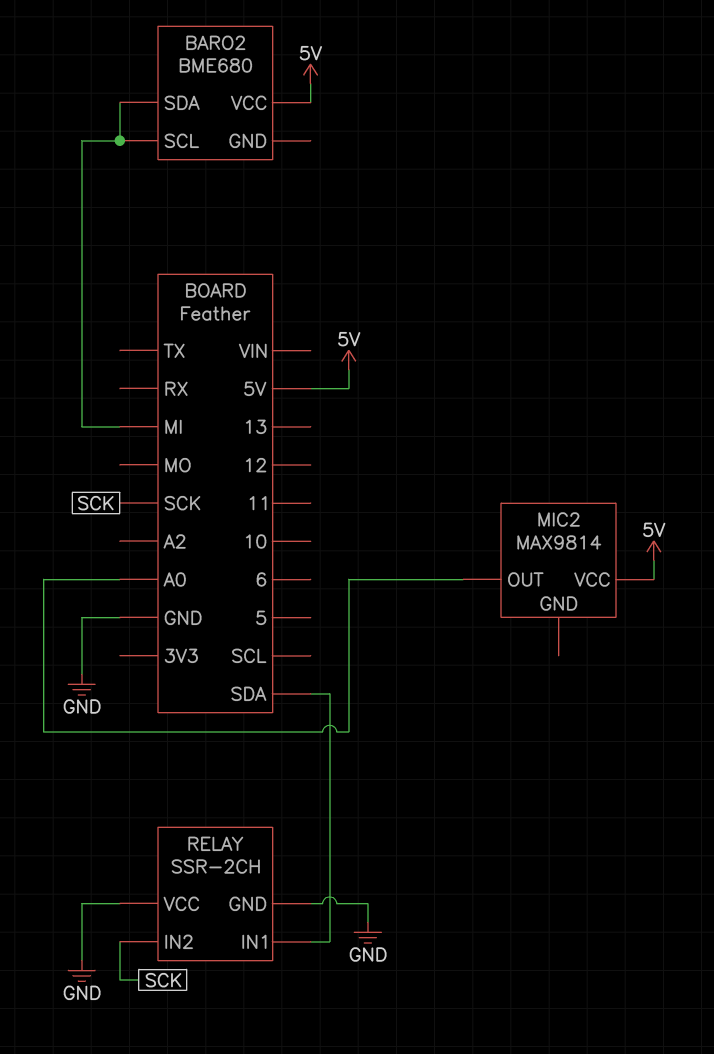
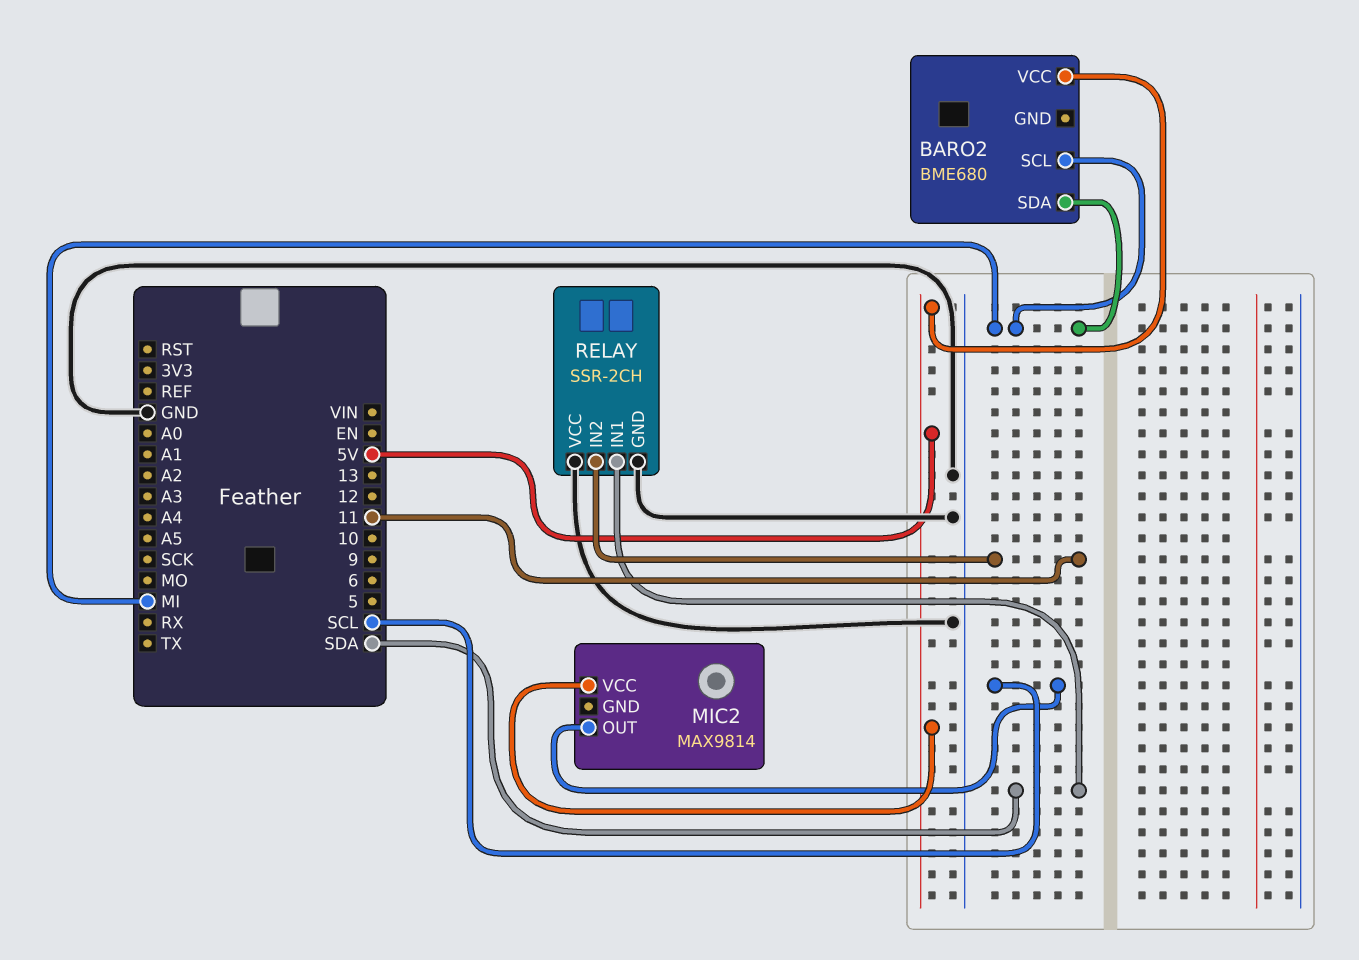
MIC2 pin OUT: A0 -> SCL
RELAY pin IN2: SCK -> 11

